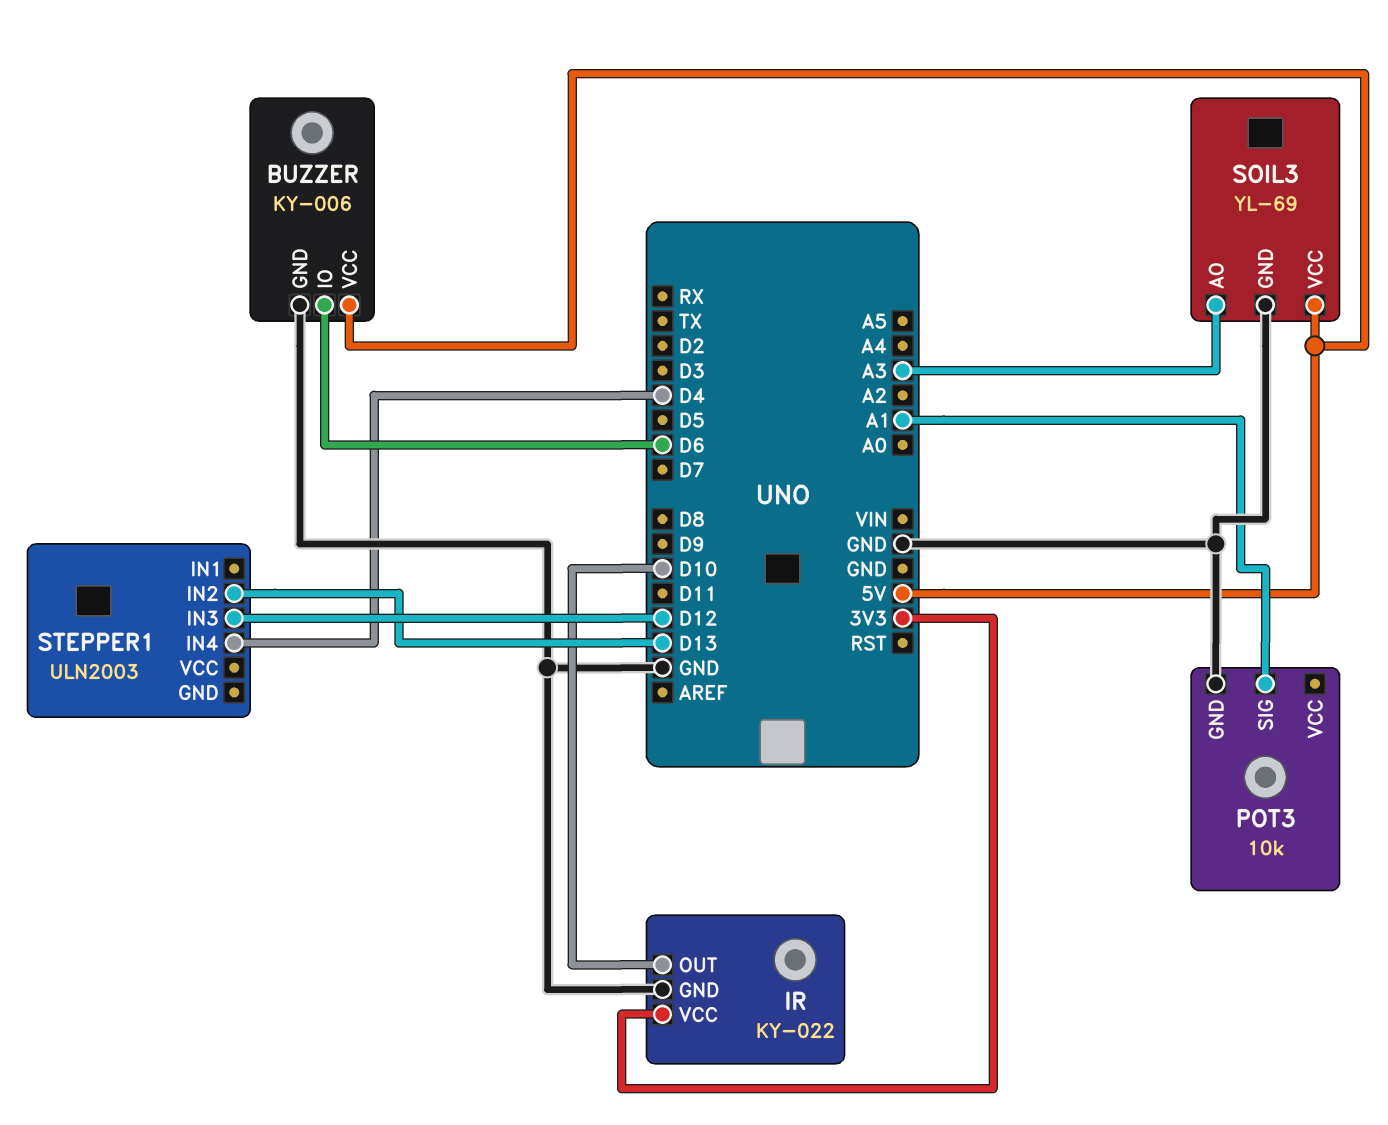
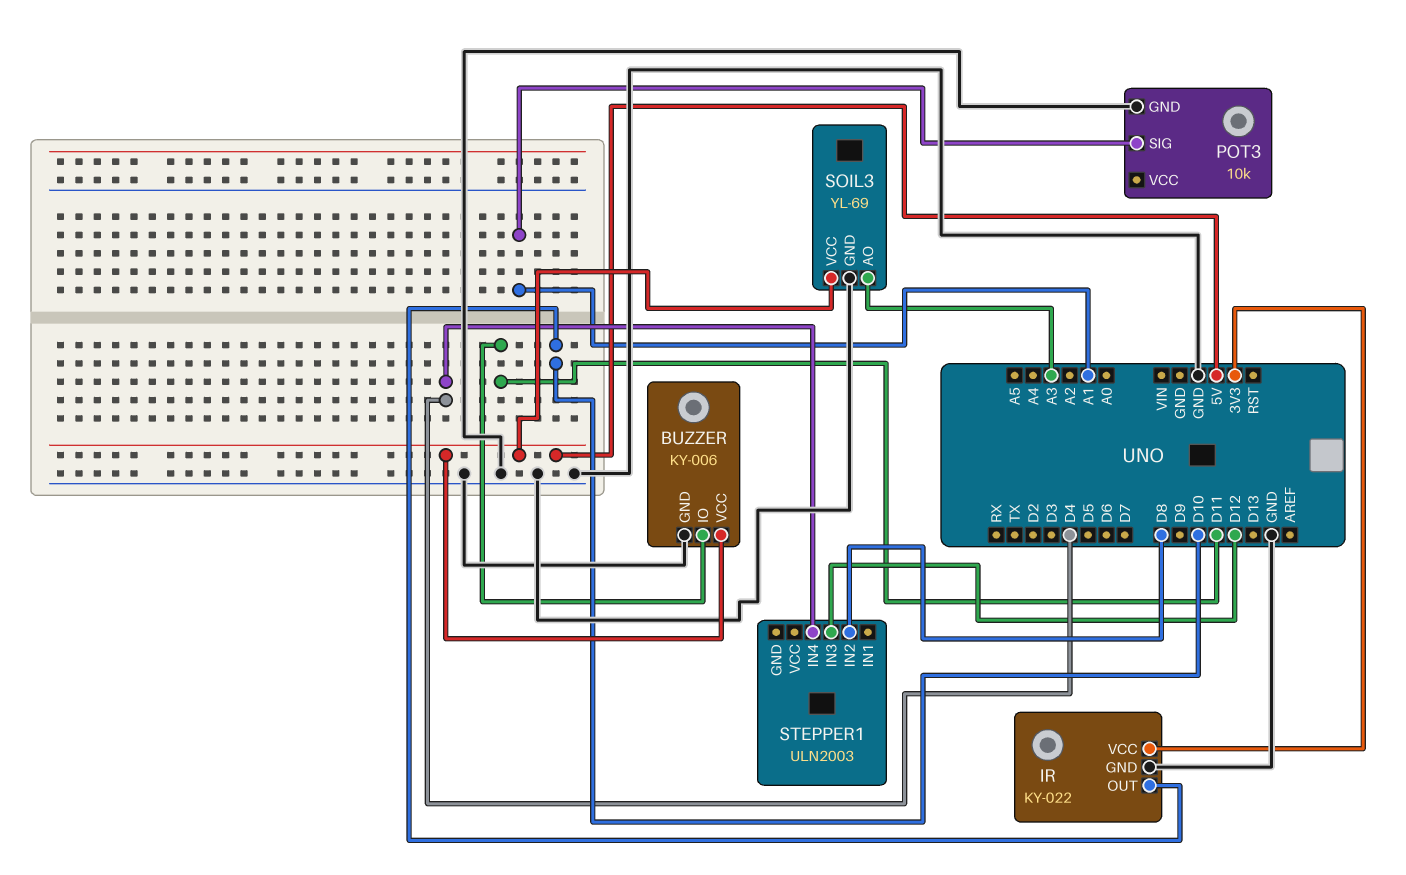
BUZZER pin IO: D6 -> D11
STEPPER1 pin IN2: D13 -> D8

